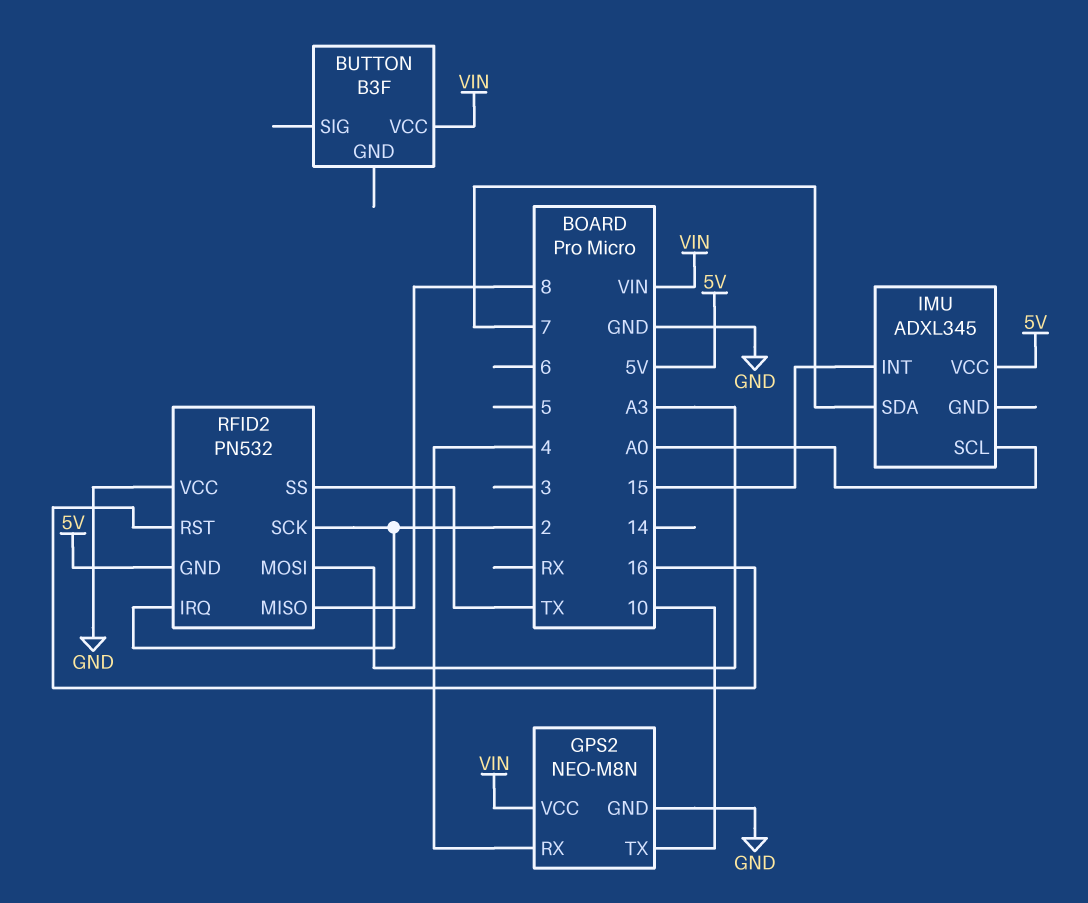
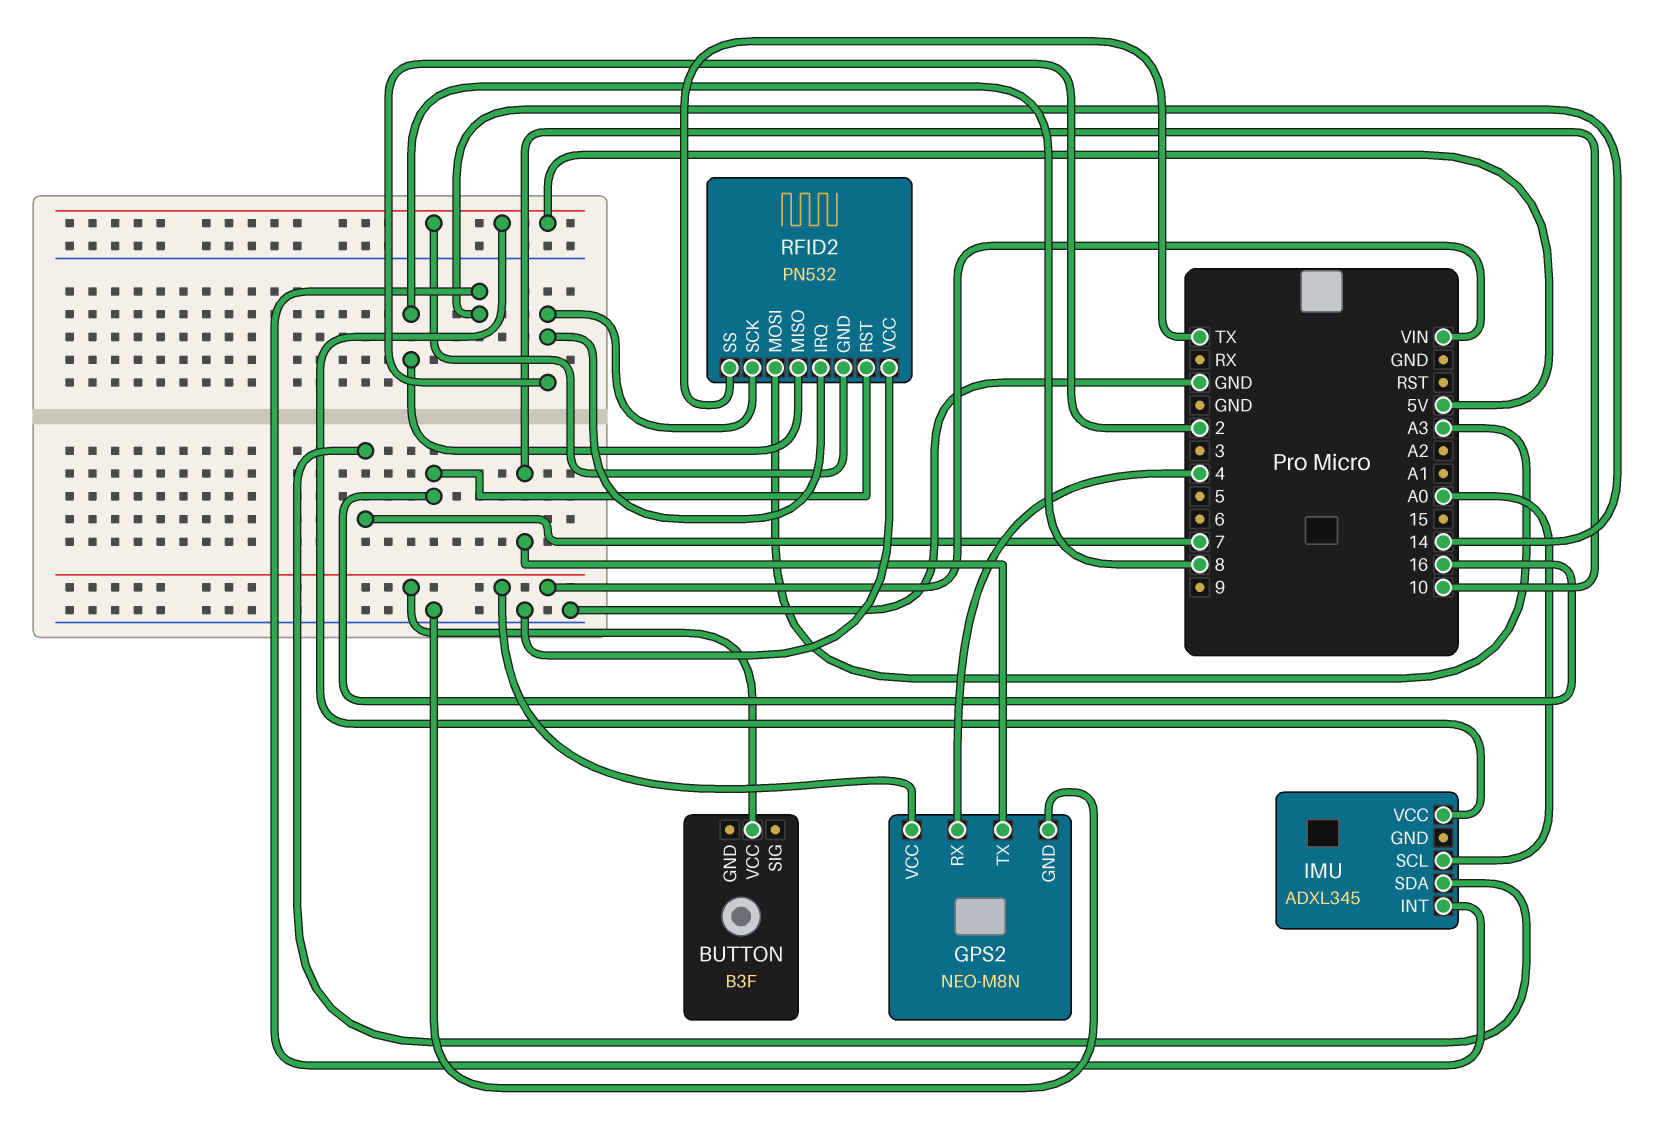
IMU pin INT: 15 -> 14

